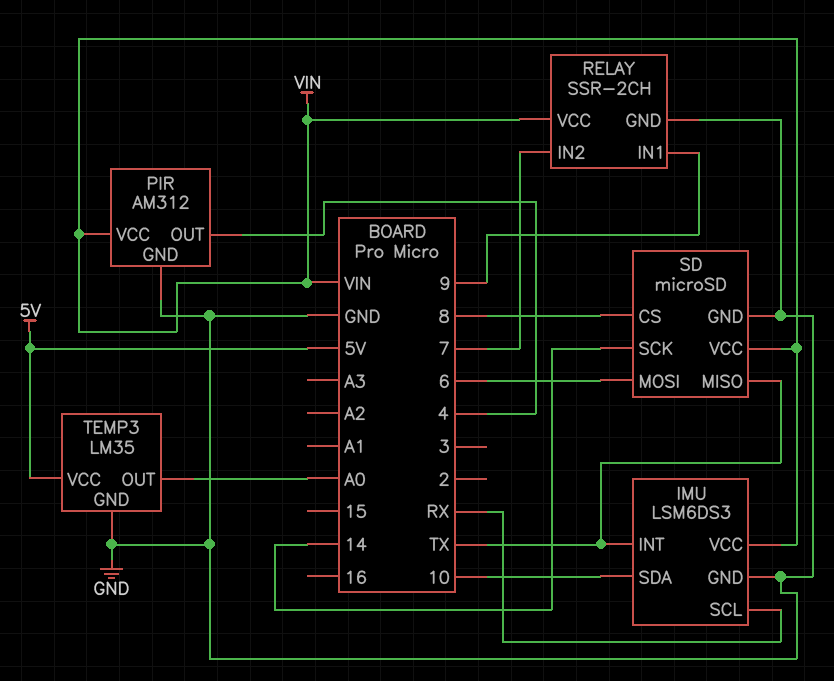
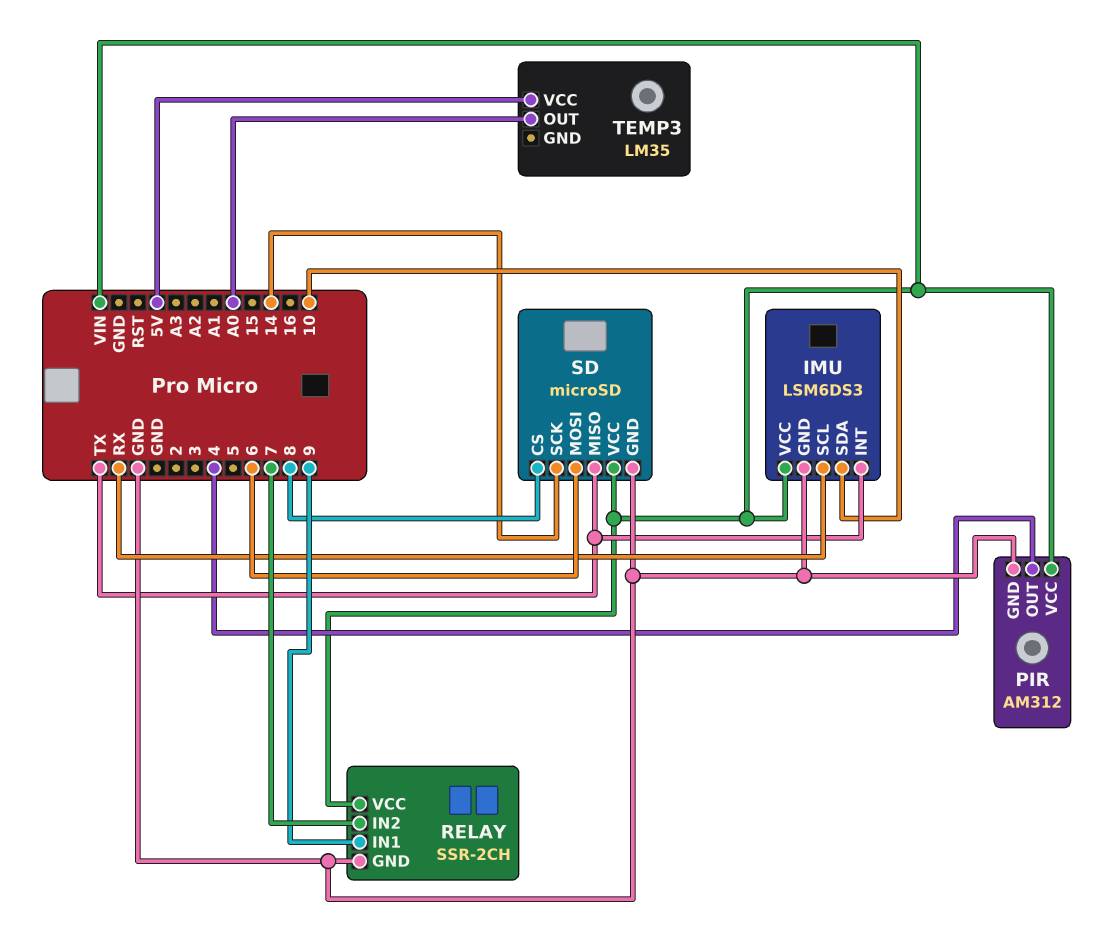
TEMP3 pin GND: GND -> none

